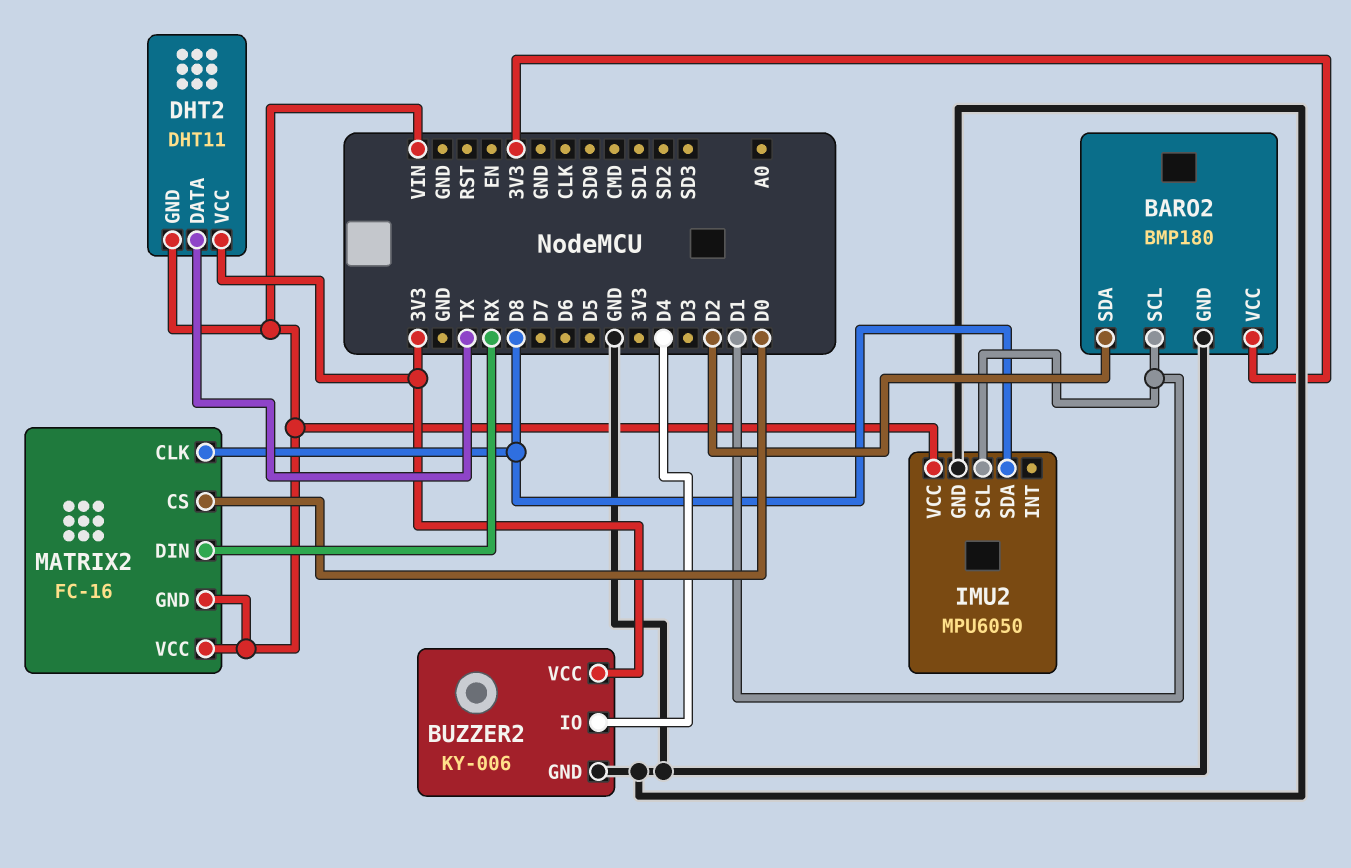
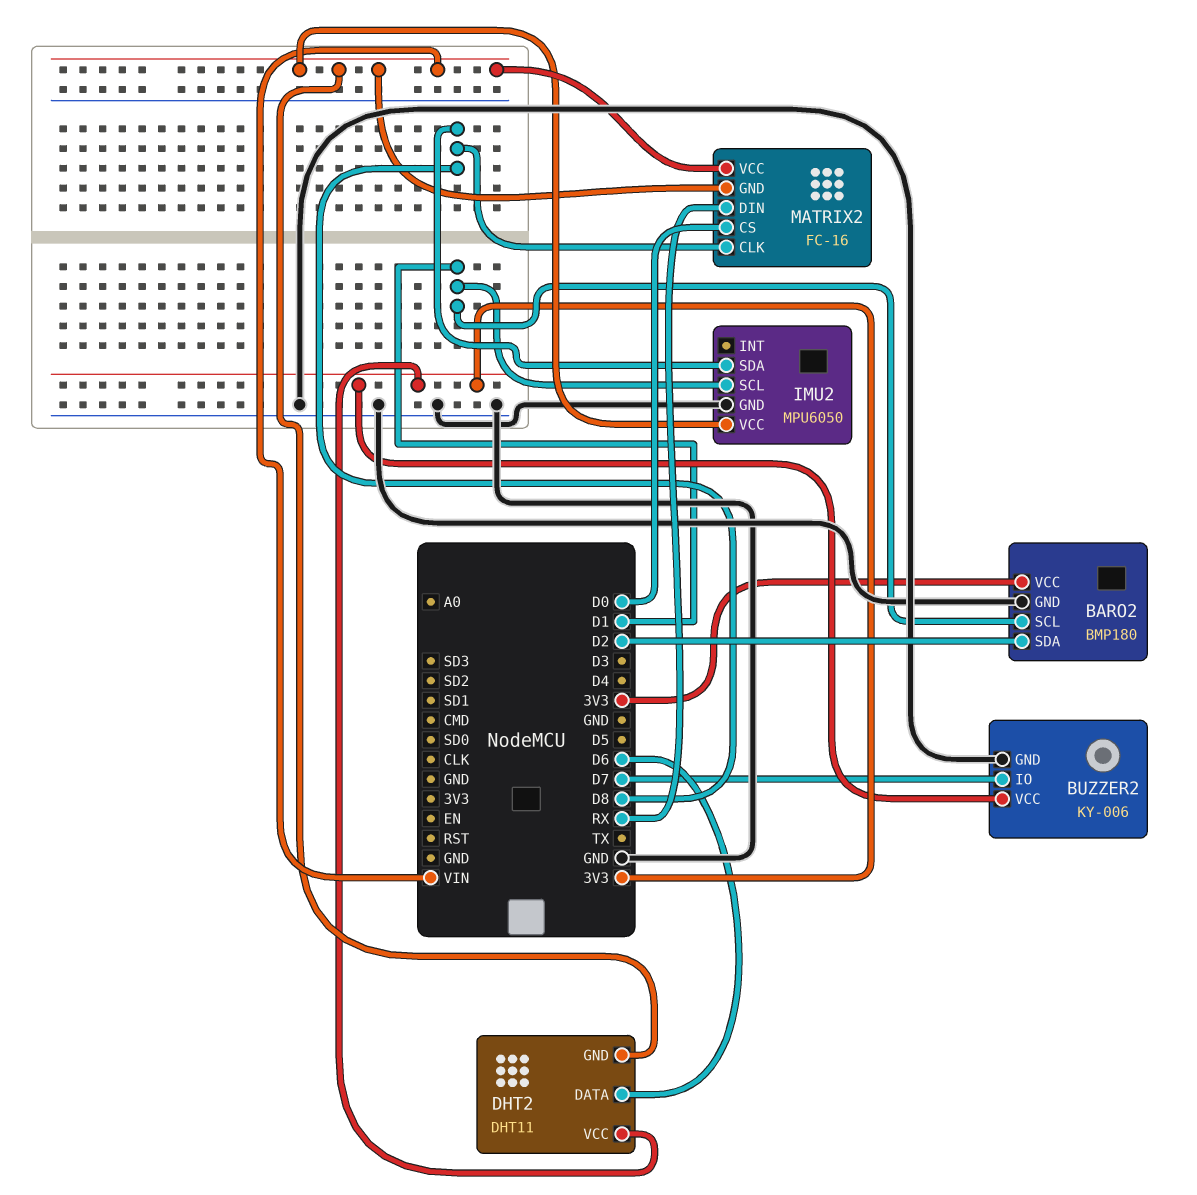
BUZZER2 pin IO: D4 -> D7
DHT2 pin DATA: TX -> D6

